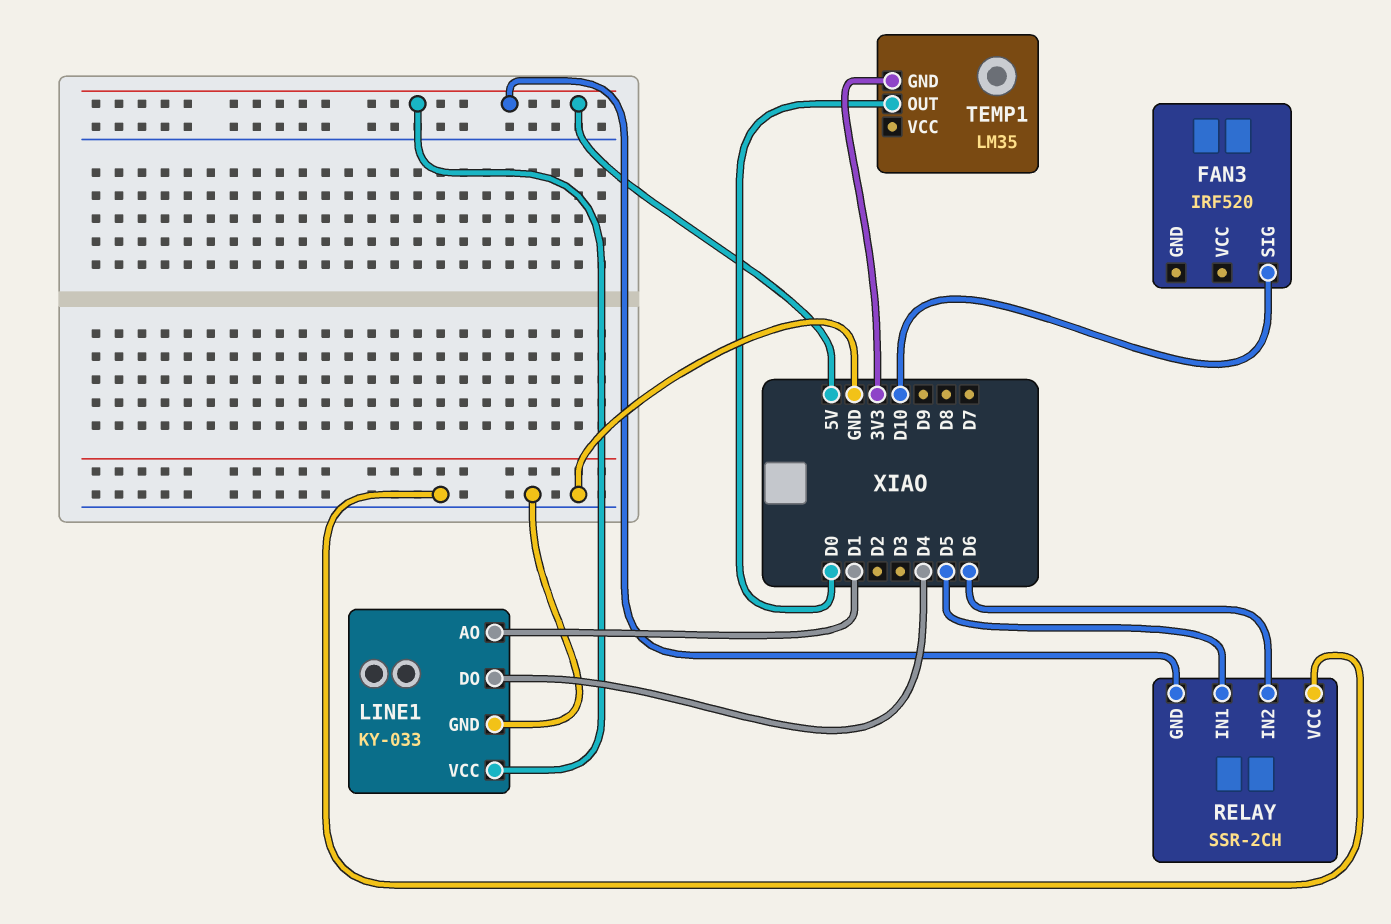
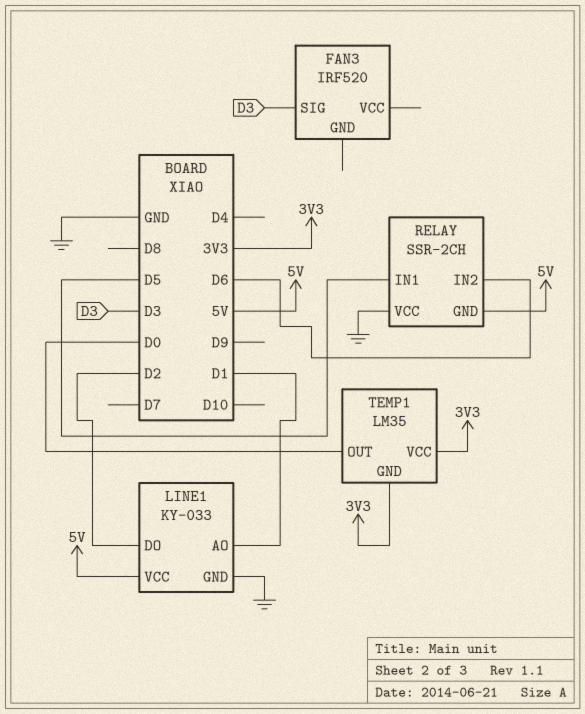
FAN3 pin SIG: D10 -> D3
LINE1 pin DO: D4 -> D2
TEMP1 pin VCC: none -> 3V3

